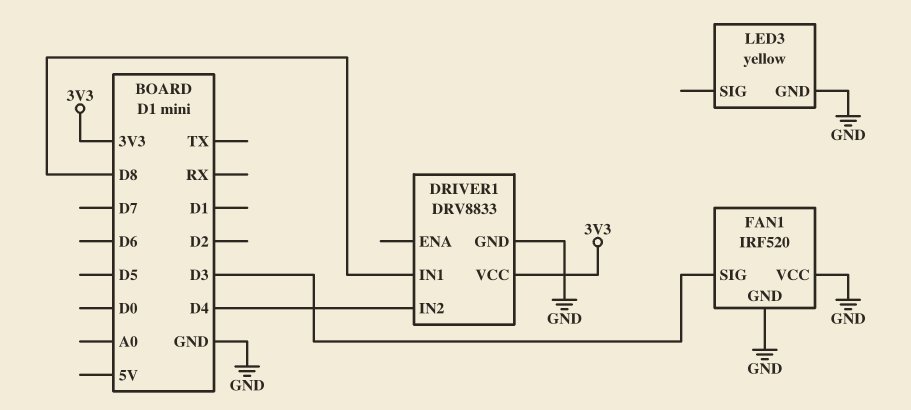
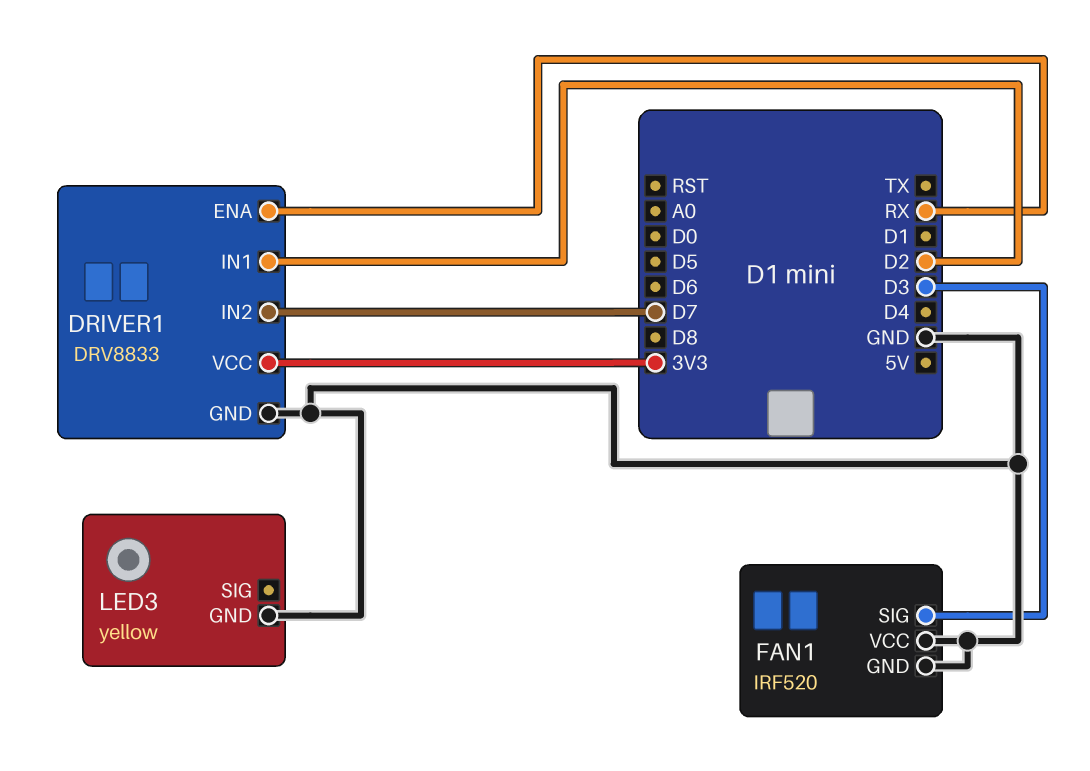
DRIVER1 pin ENA: none -> RX
DRIVER1 pin IN1: D8 -> D2
DRIVER1 pin IN2: D4 -> D7

